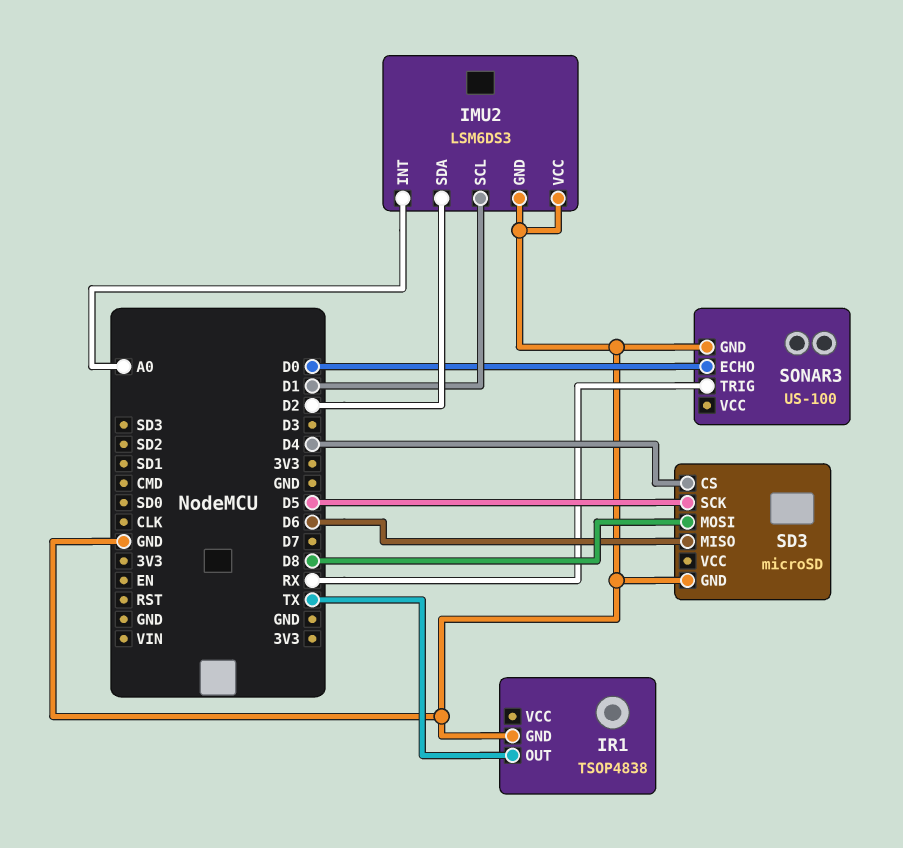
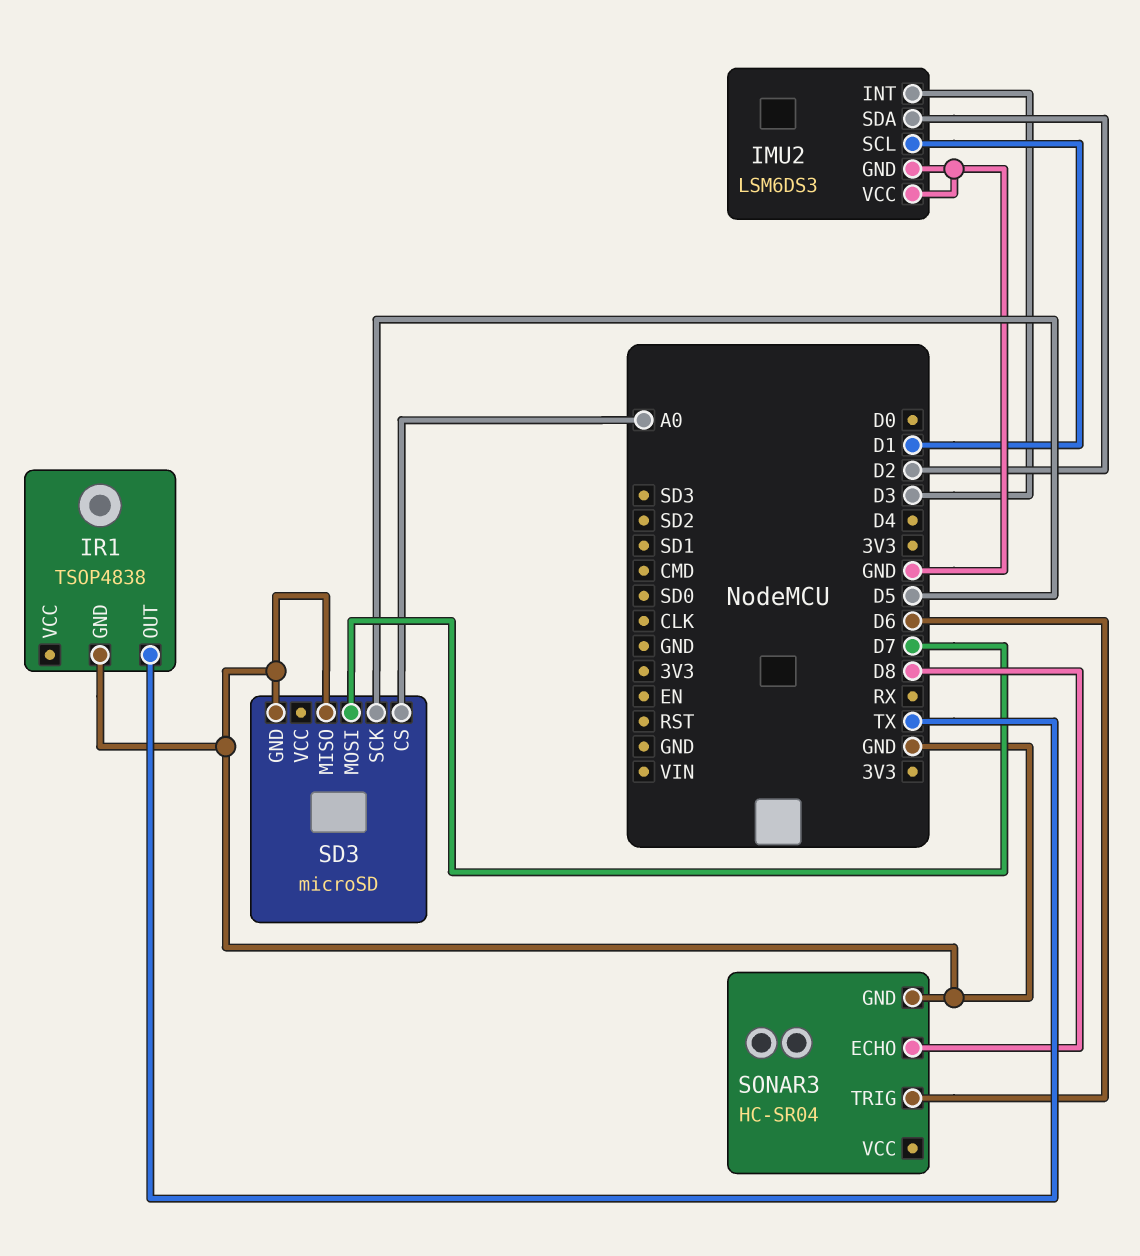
IMU2 pin INT: A0 -> D3
SD3 pin CS: D4 -> A0
SD3 pin MISO: D6 -> GND
SD3 pin MOSI: D8 -> D7
SONAR3: US-100 -> HC-SR04
SONAR3 pin ECHO: D0 -> D8
SONAR3 pin TRIG: RX -> D6

